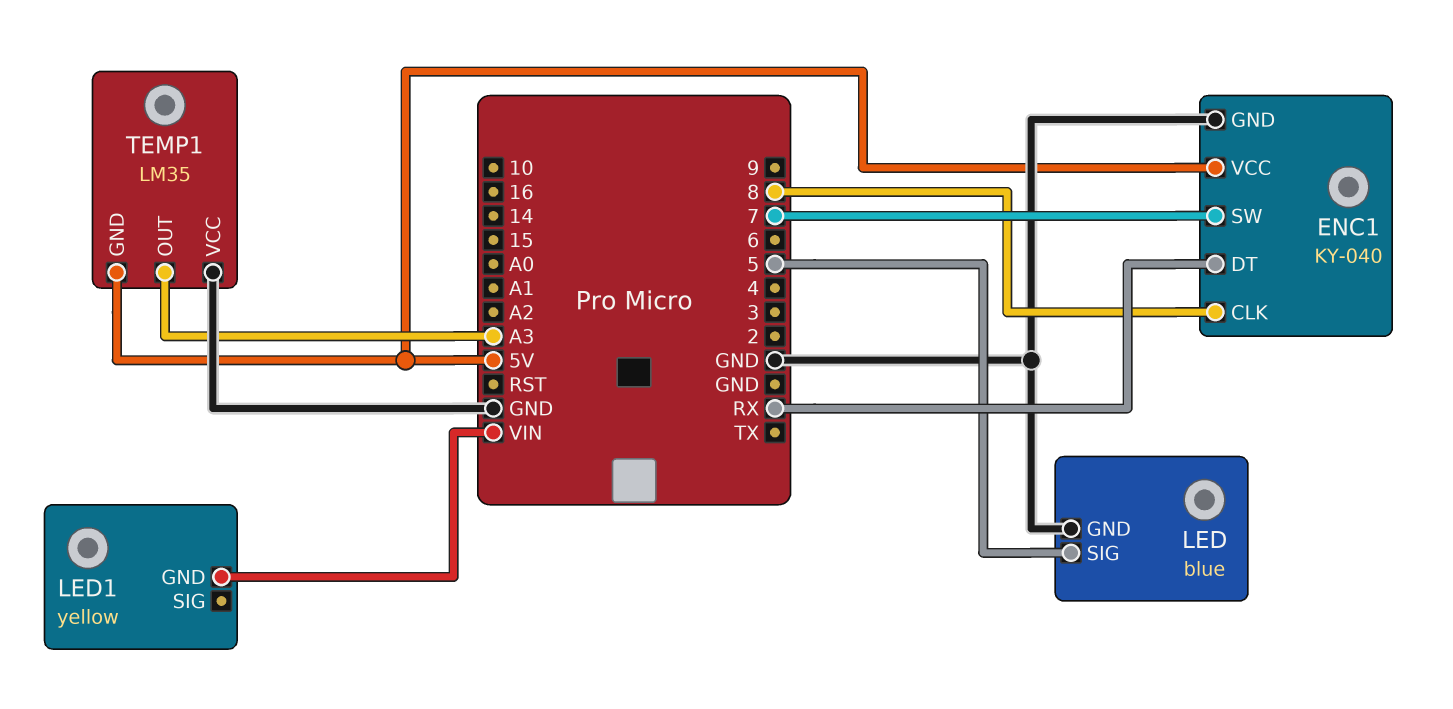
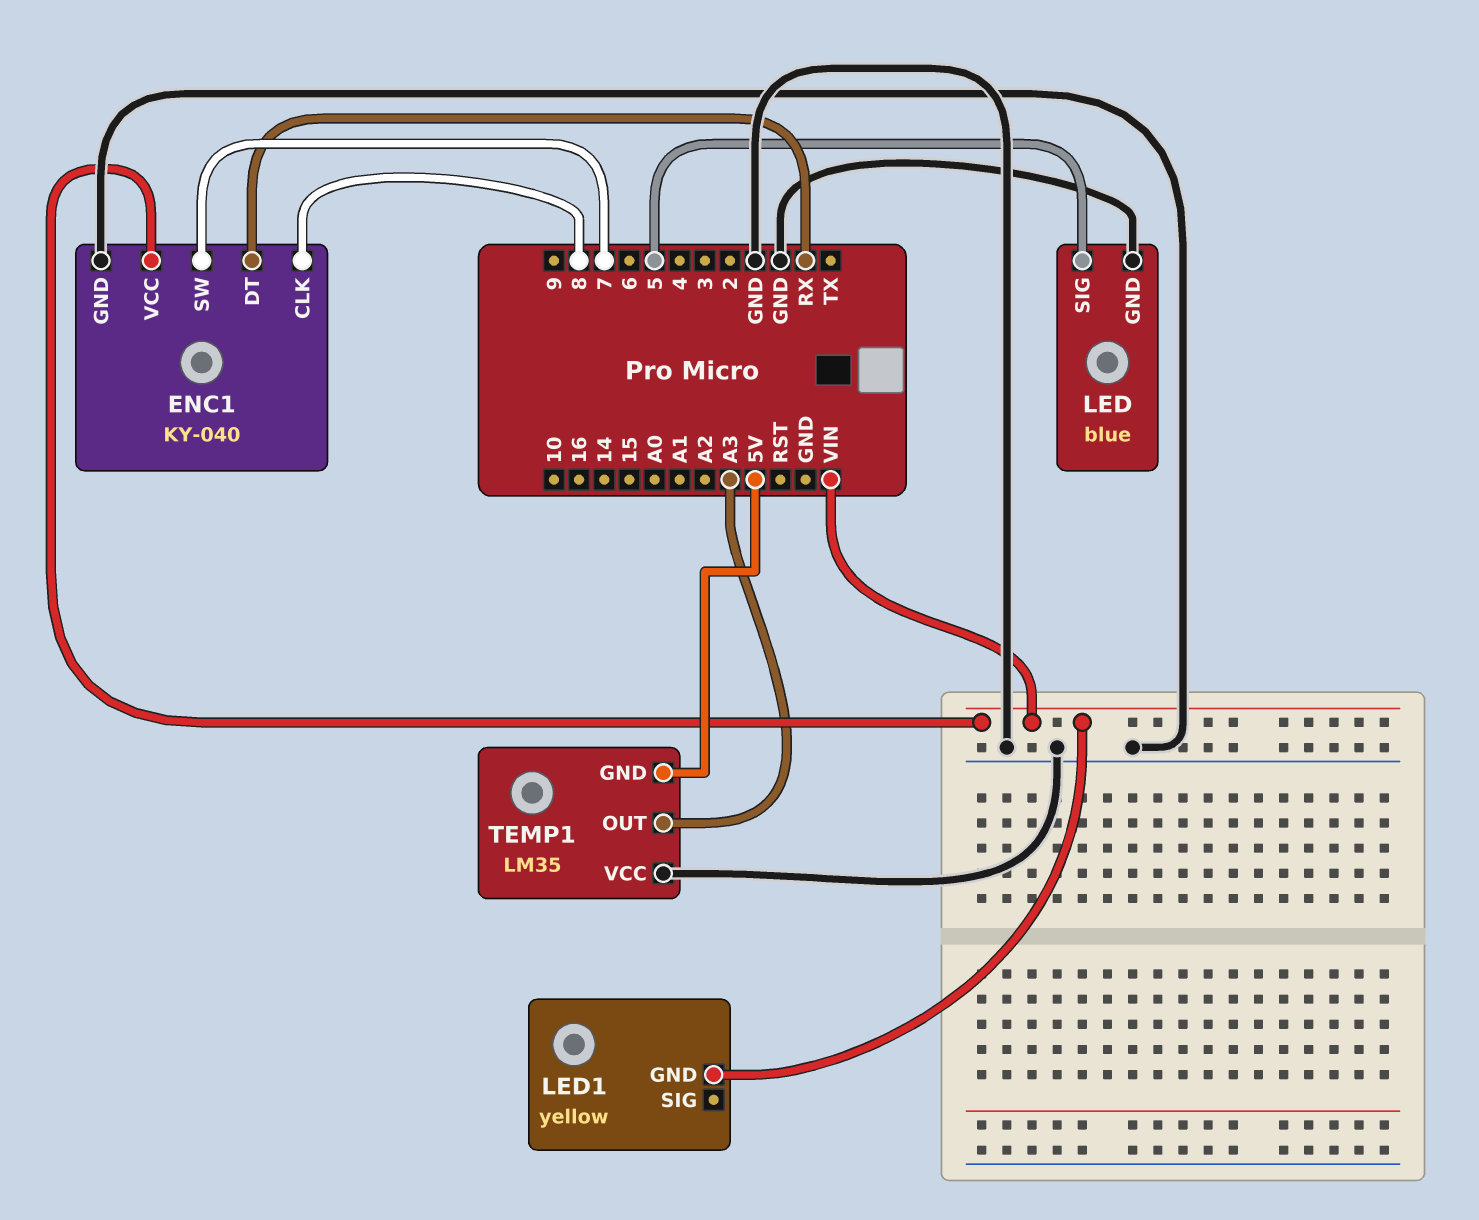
ENC1 pin VCC: 5V -> VIN

